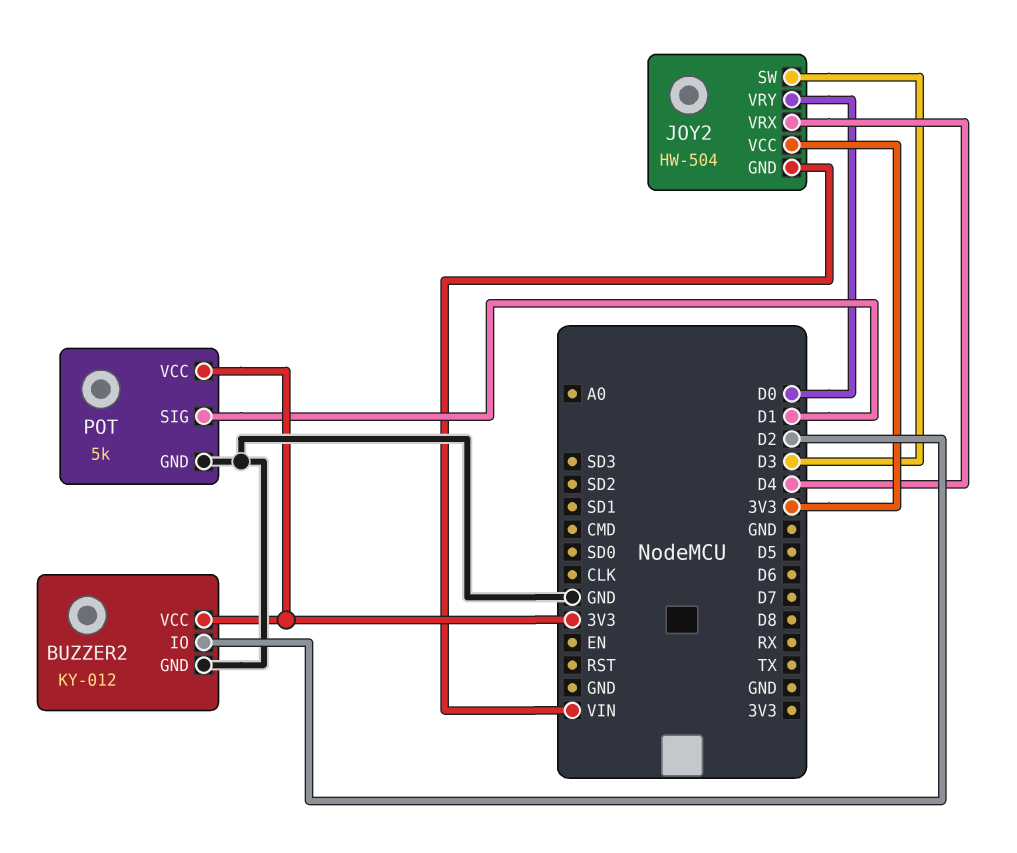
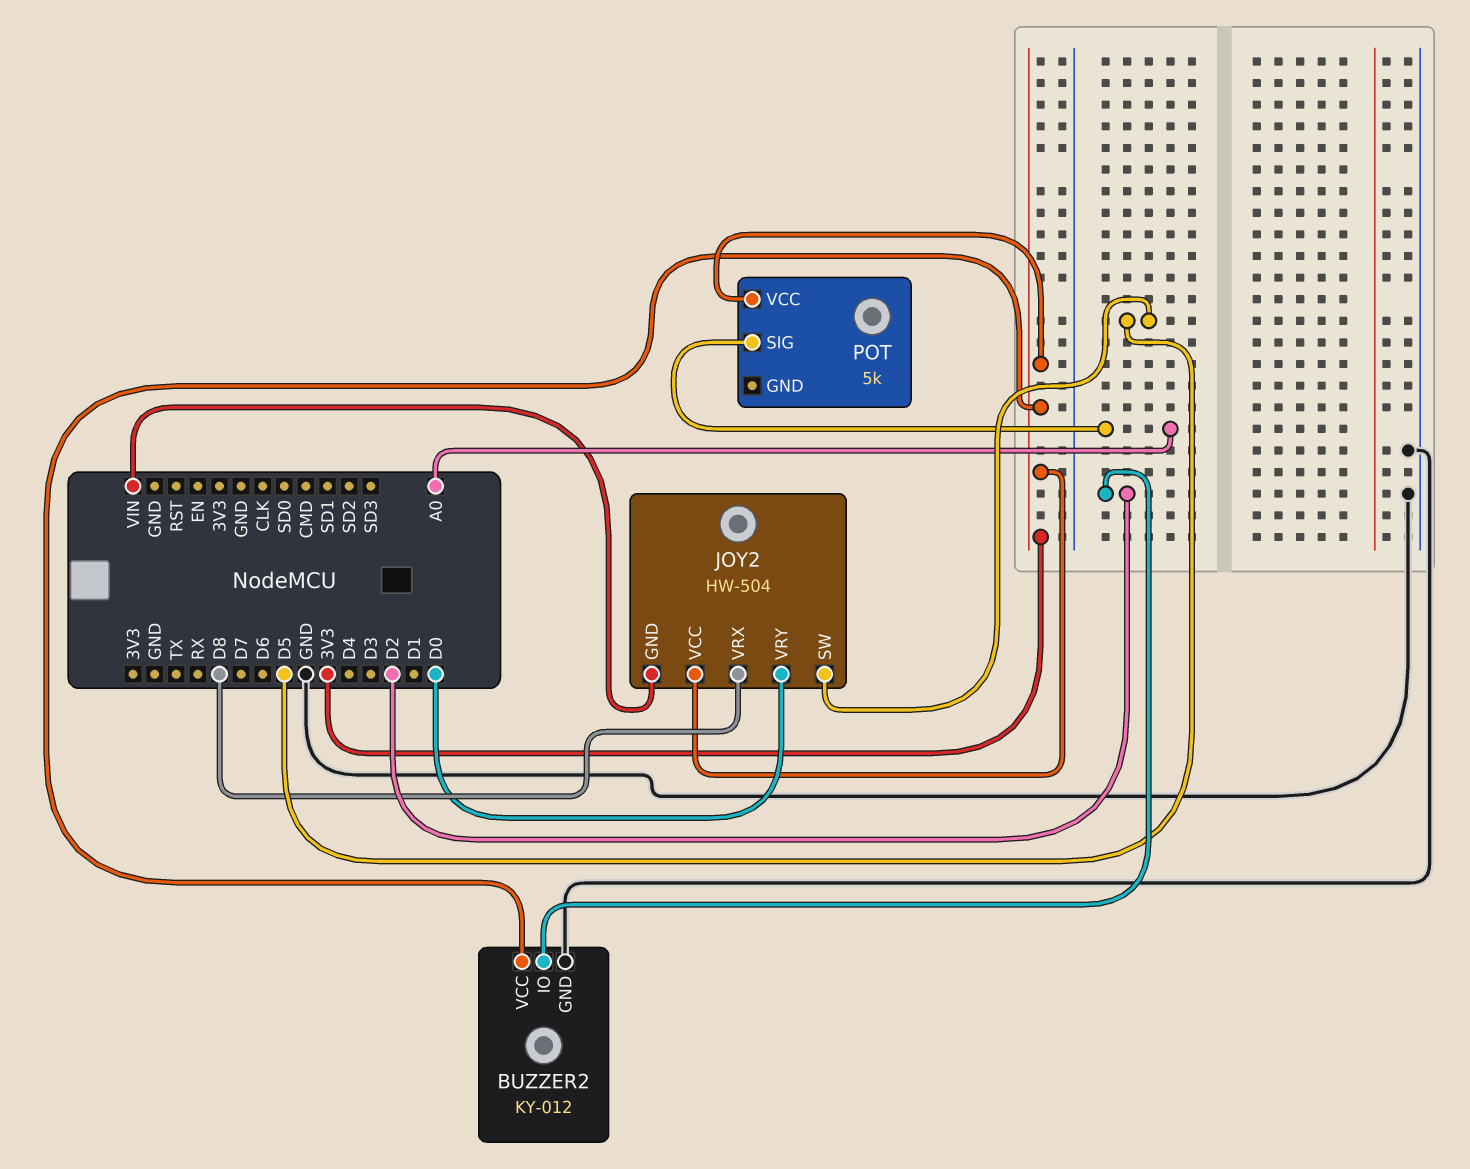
JOY2 pin SW: D3 -> D5
JOY2 pin VRX: D4 -> D8
POT pin GND: GND -> none
POT pin SIG: D1 -> A0

